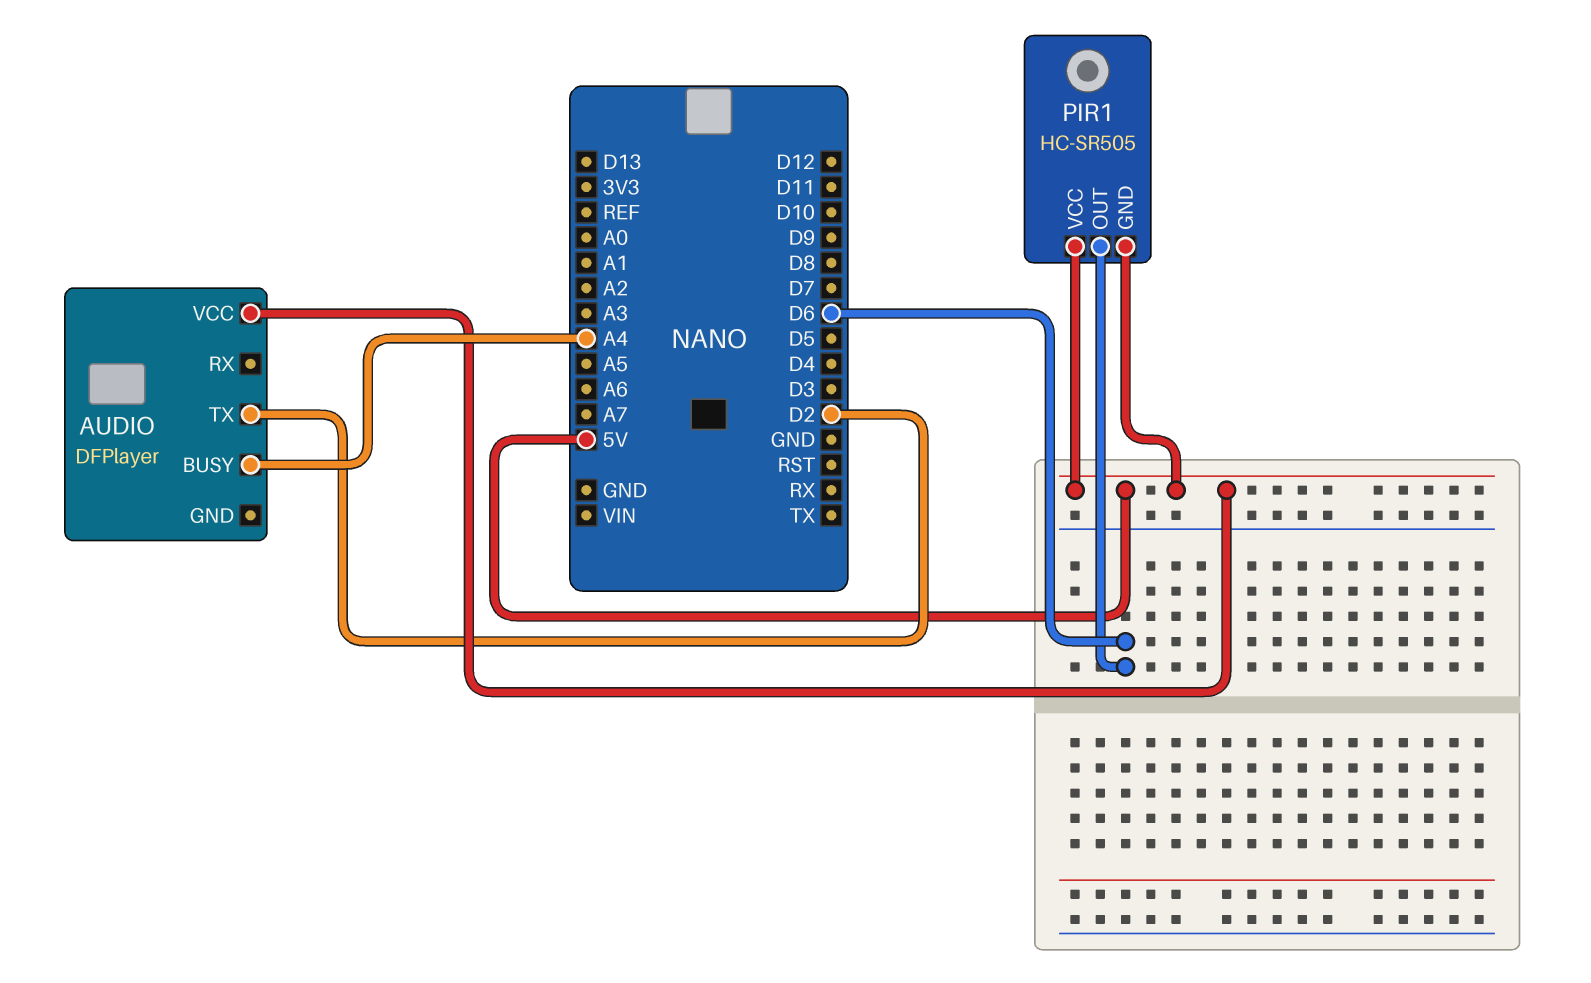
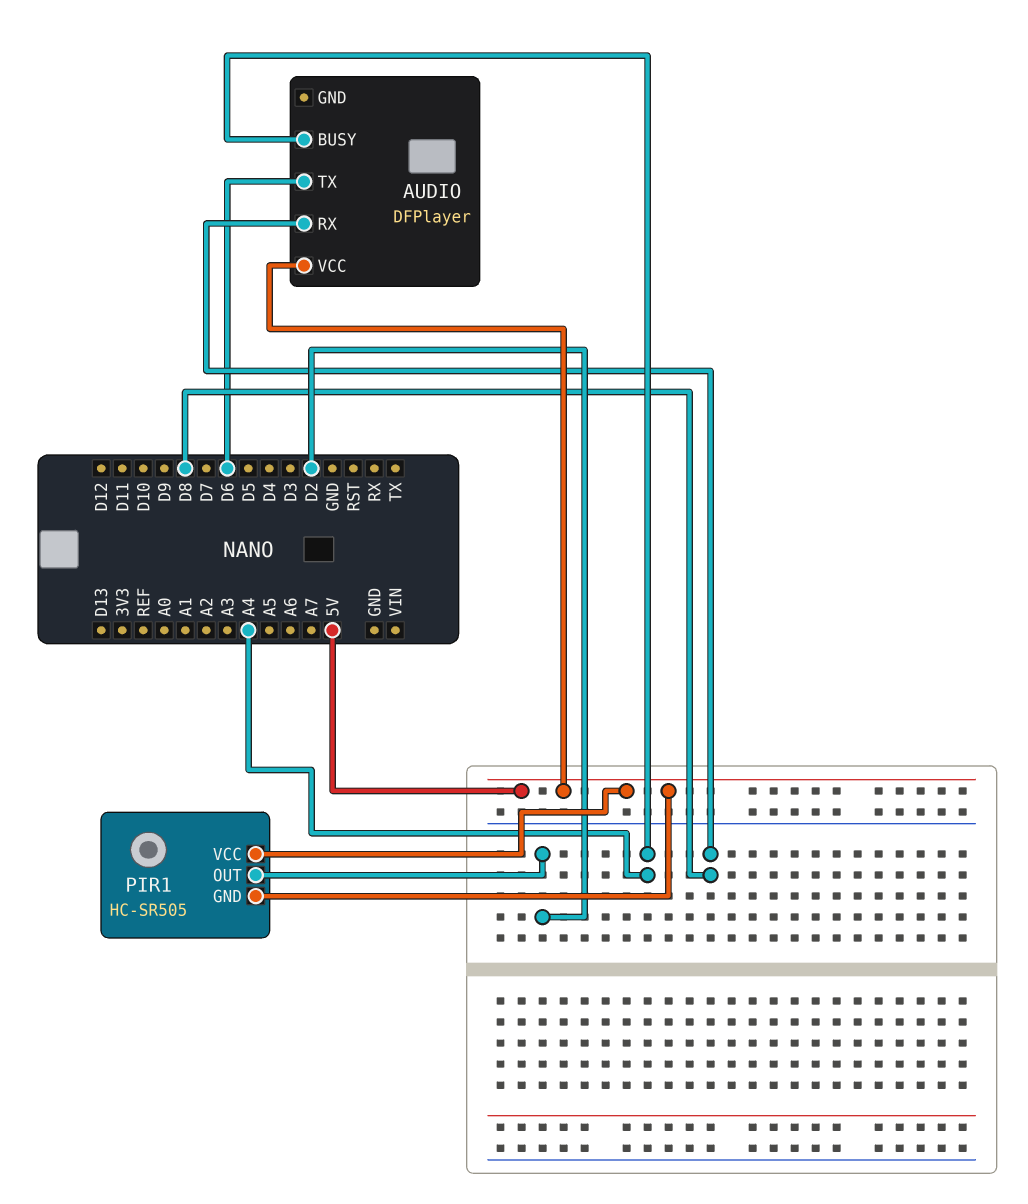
AUDIO pin RX: none -> D8
AUDIO pin TX: D2 -> D6
PIR1 pin OUT: D6 -> D2

